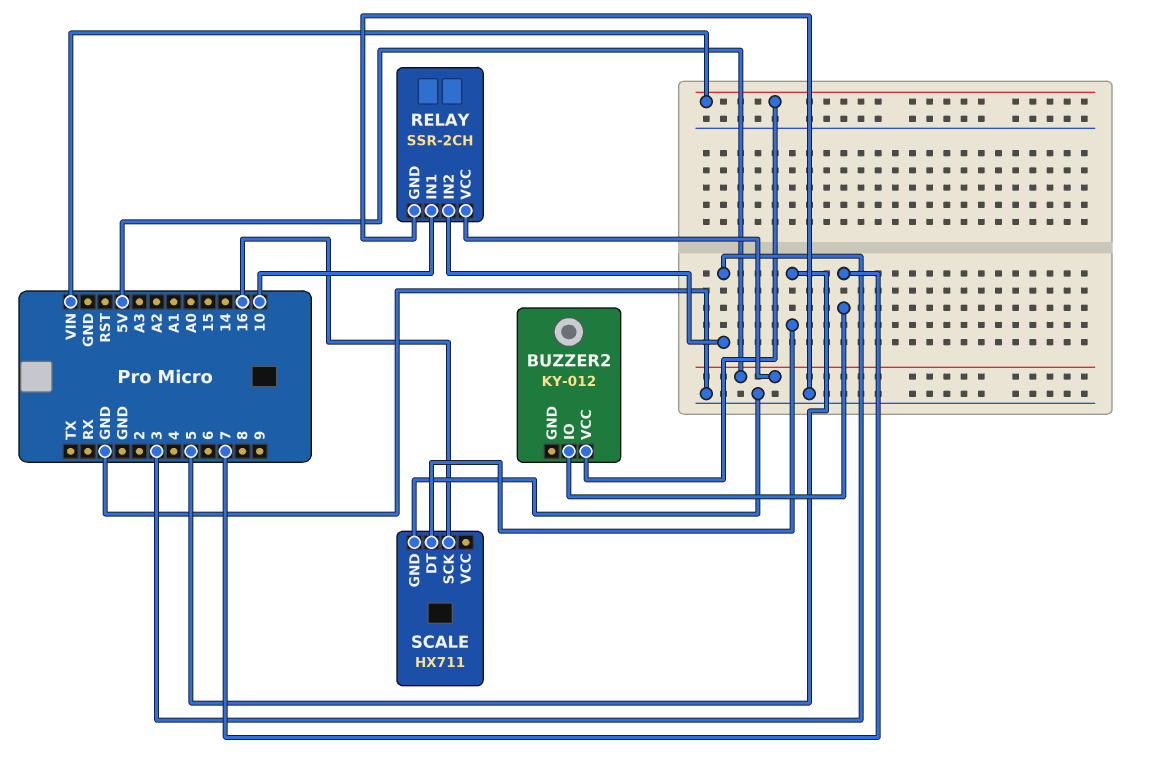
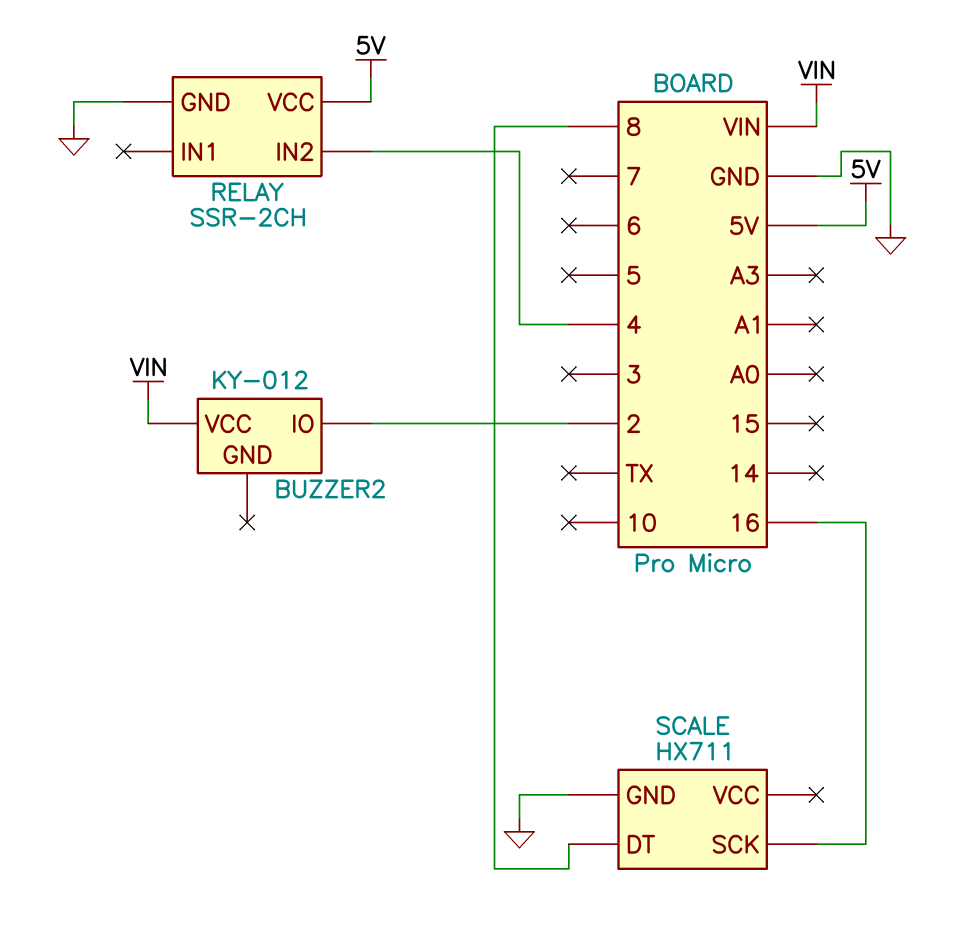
BUZZER2 pin IO: 7 -> 2
RELAY pin IN1: 10 -> none
RELAY pin IN2: 3 -> 4
SCALE pin DT: 5 -> 8

